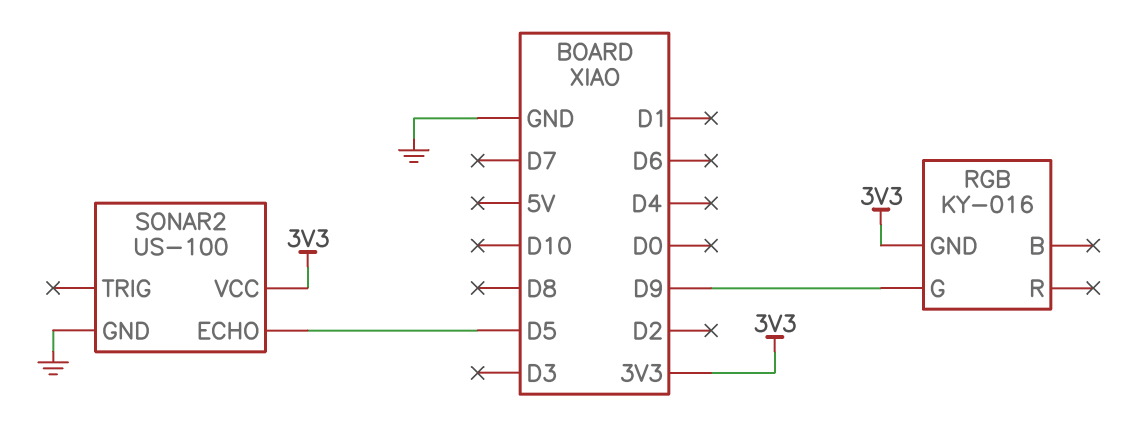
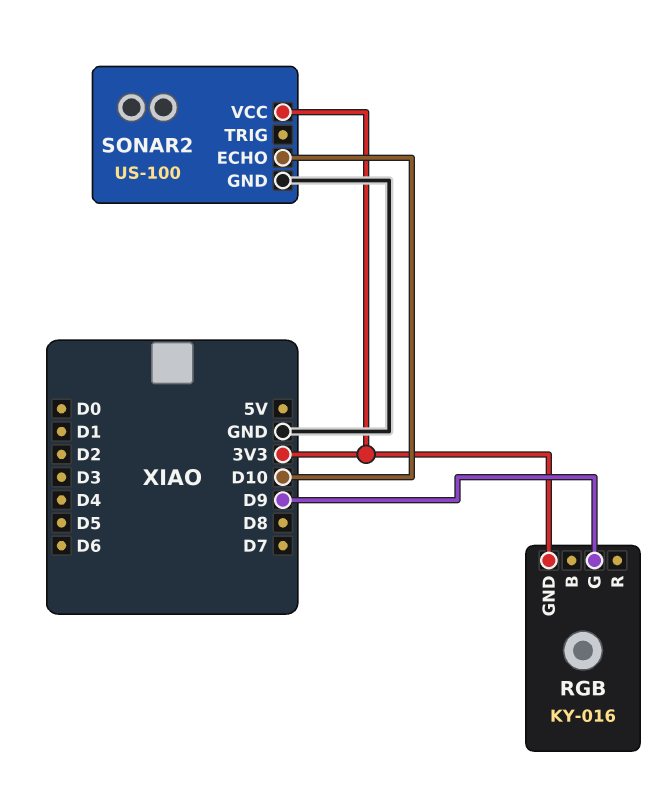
SONAR2 pin ECHO: D5 -> D10

